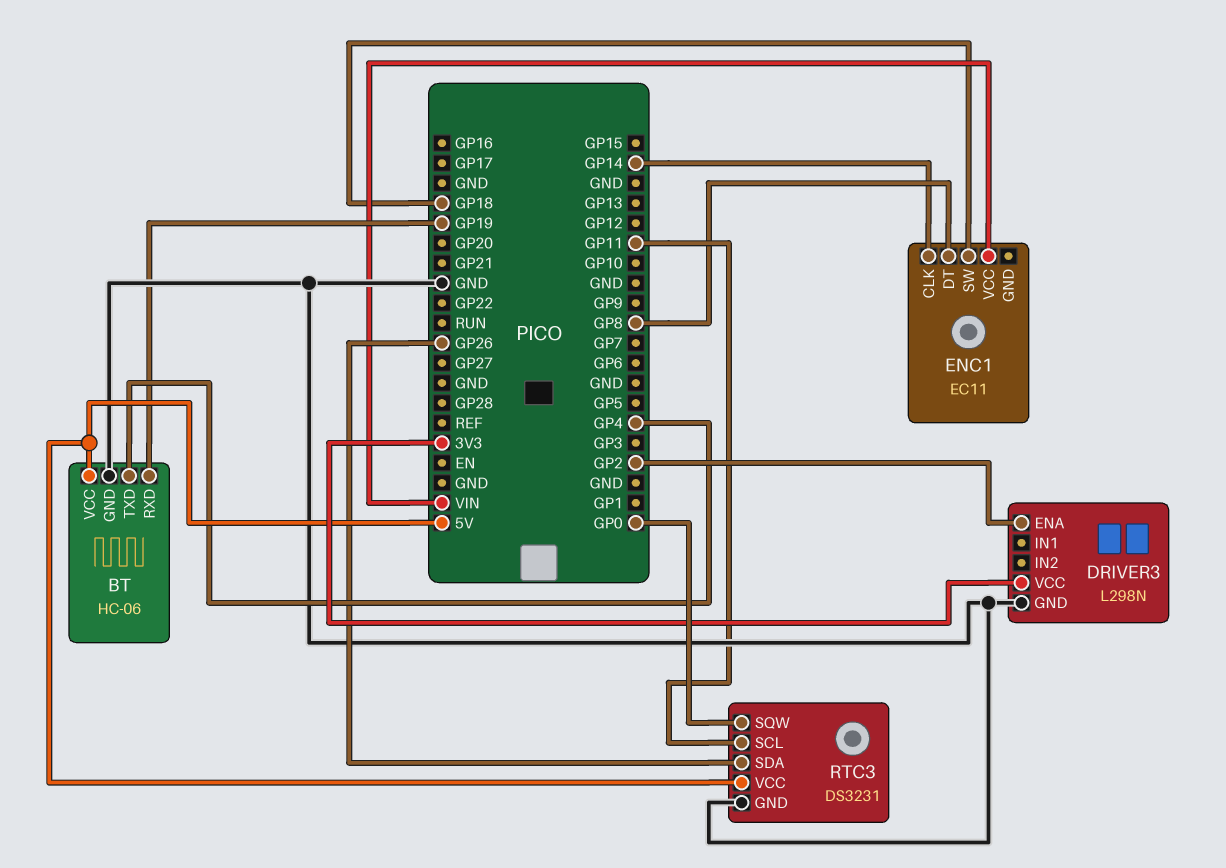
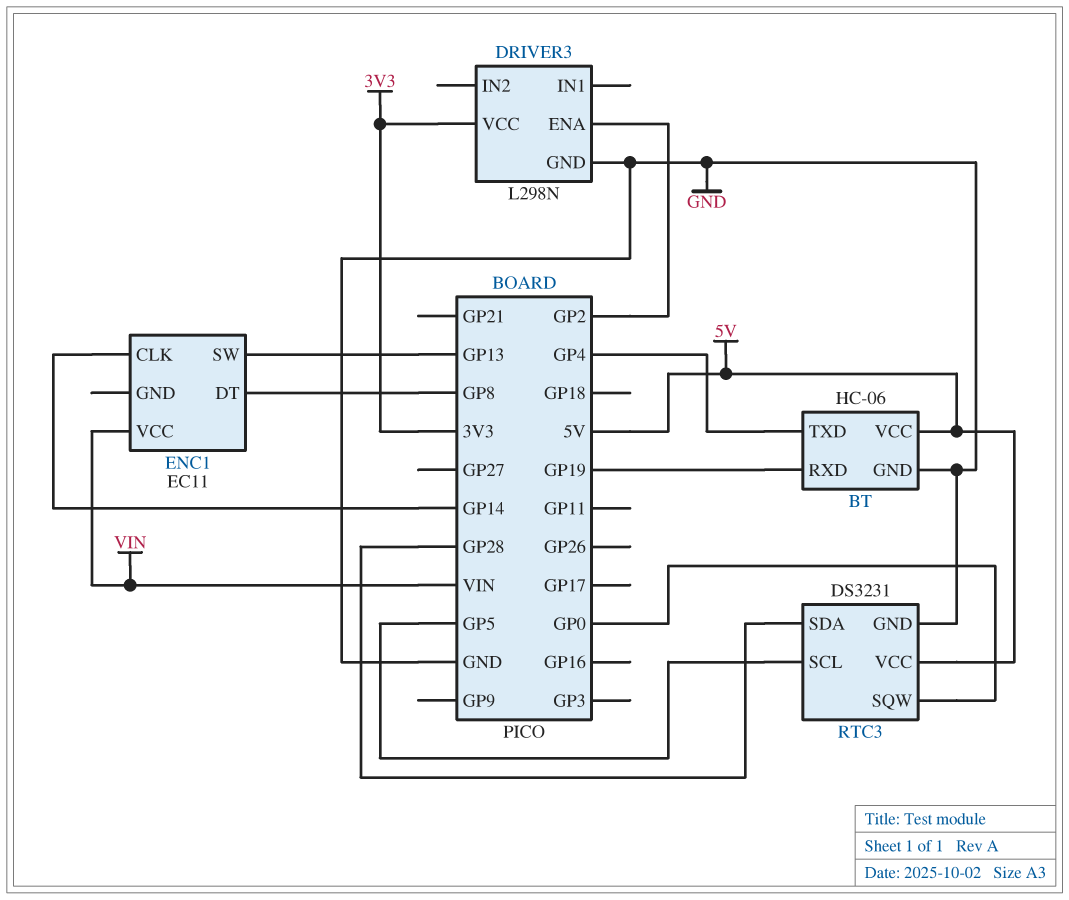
ENC1 pin SW: GP18 -> GP13
RTC3 pin SCL: GP11 -> GP5
RTC3 pin SDA: GP26 -> GP28

